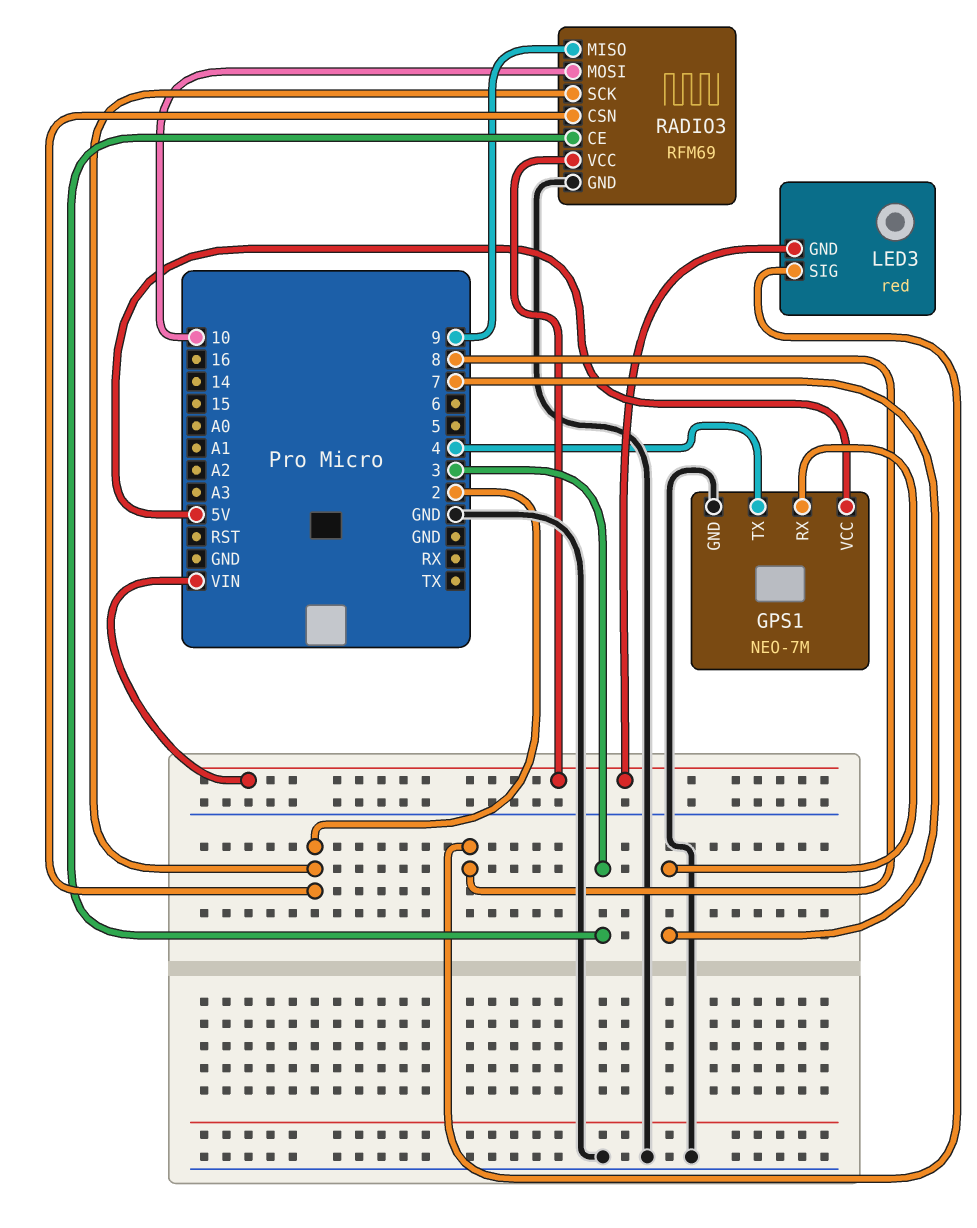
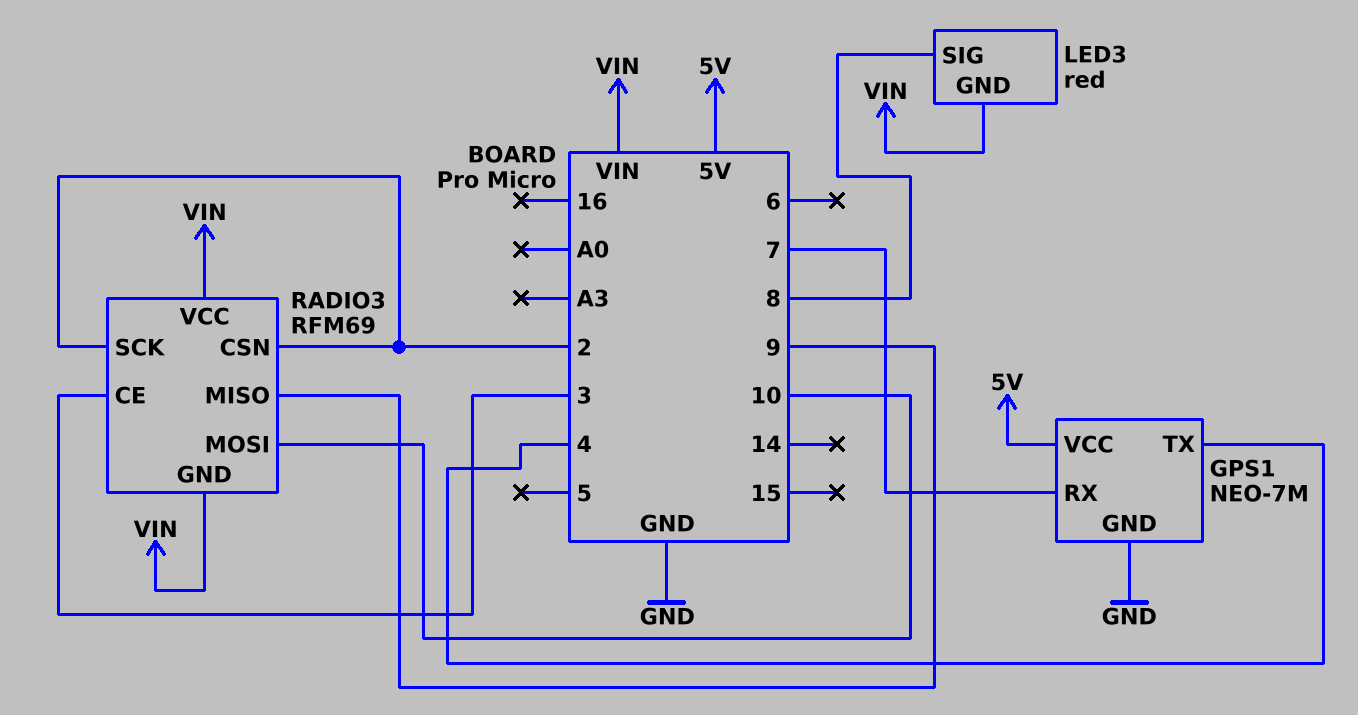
RADIO3 pin GND: GND -> VIN

